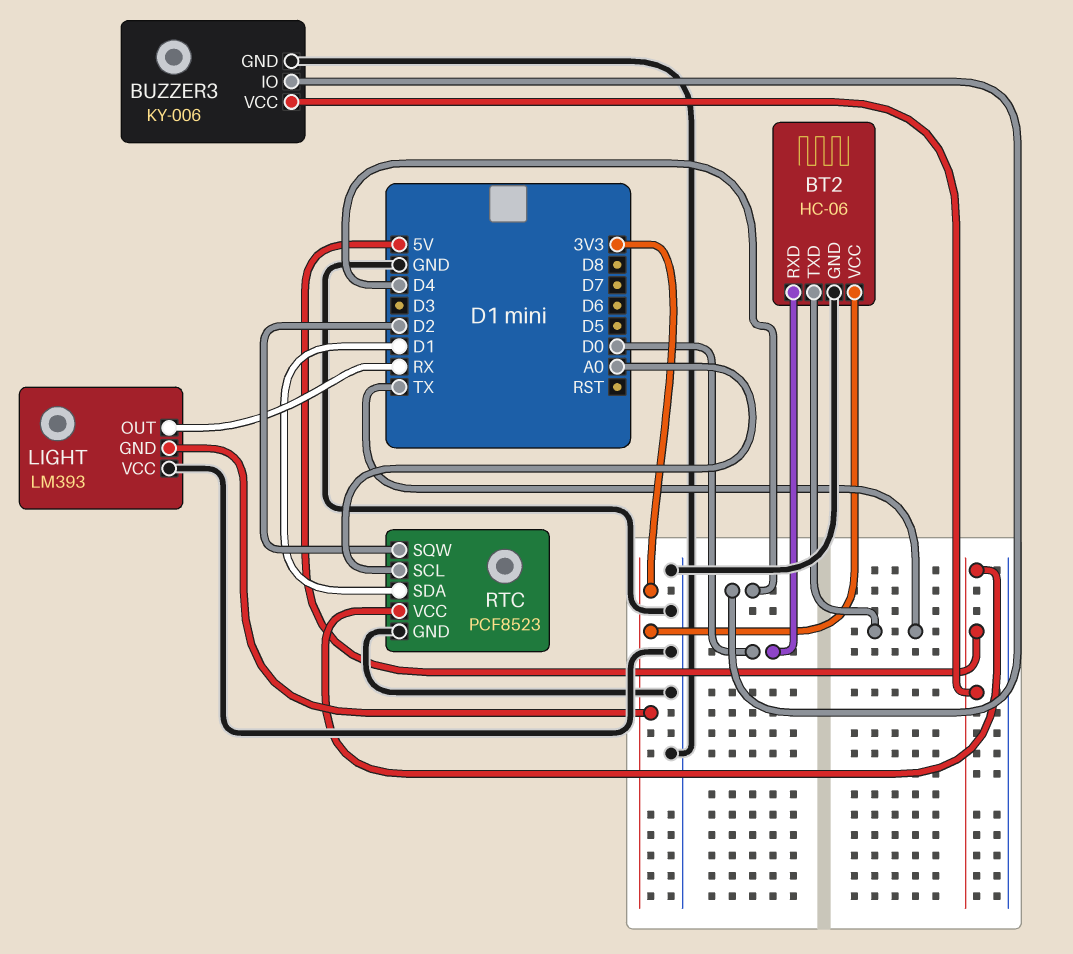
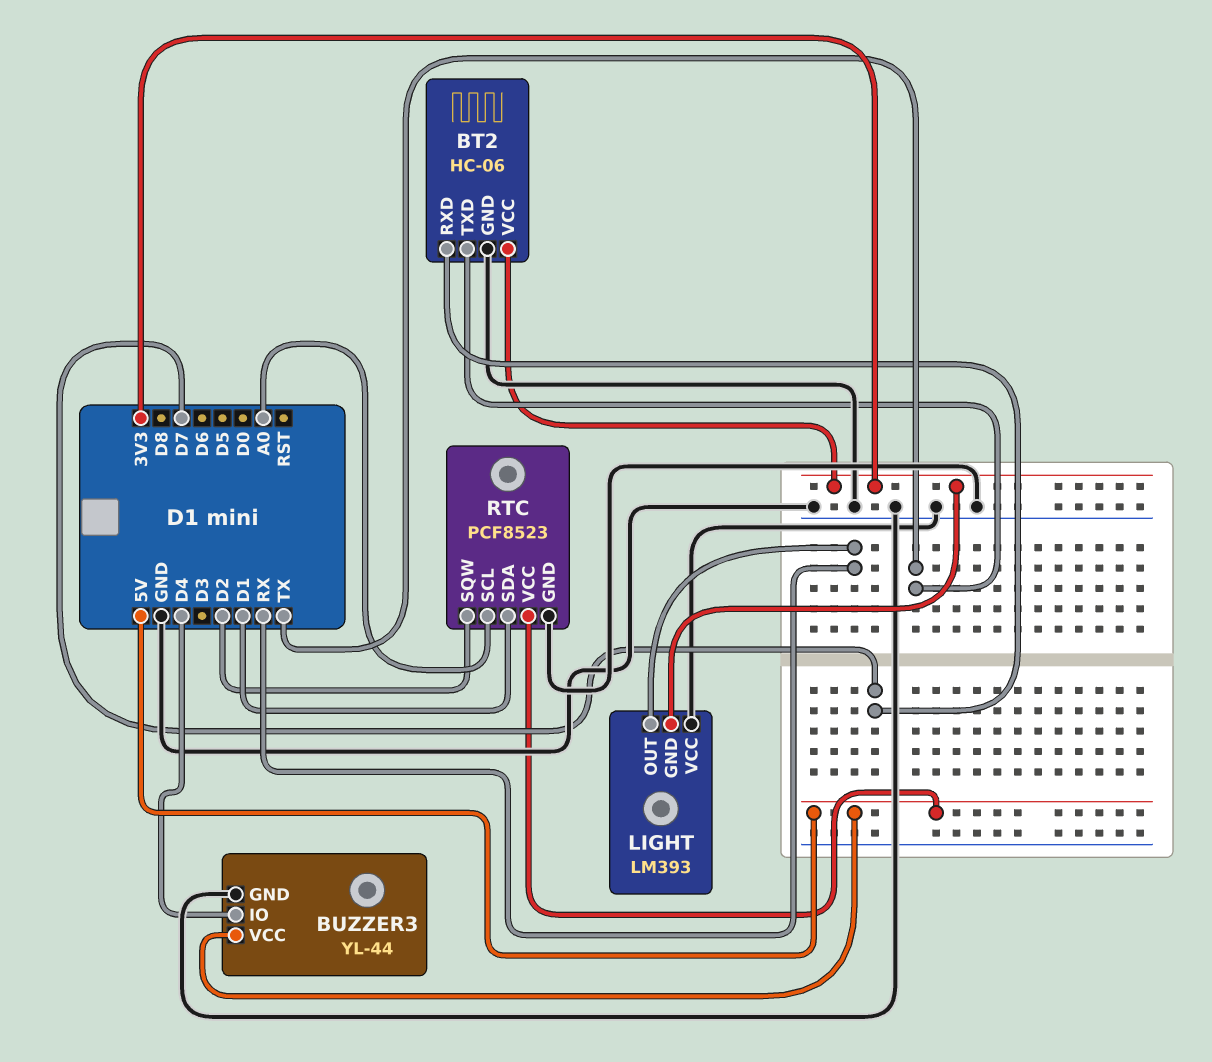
BT2 pin RXD: D0 -> D7
BUZZER3: KY-006 -> YL-44

